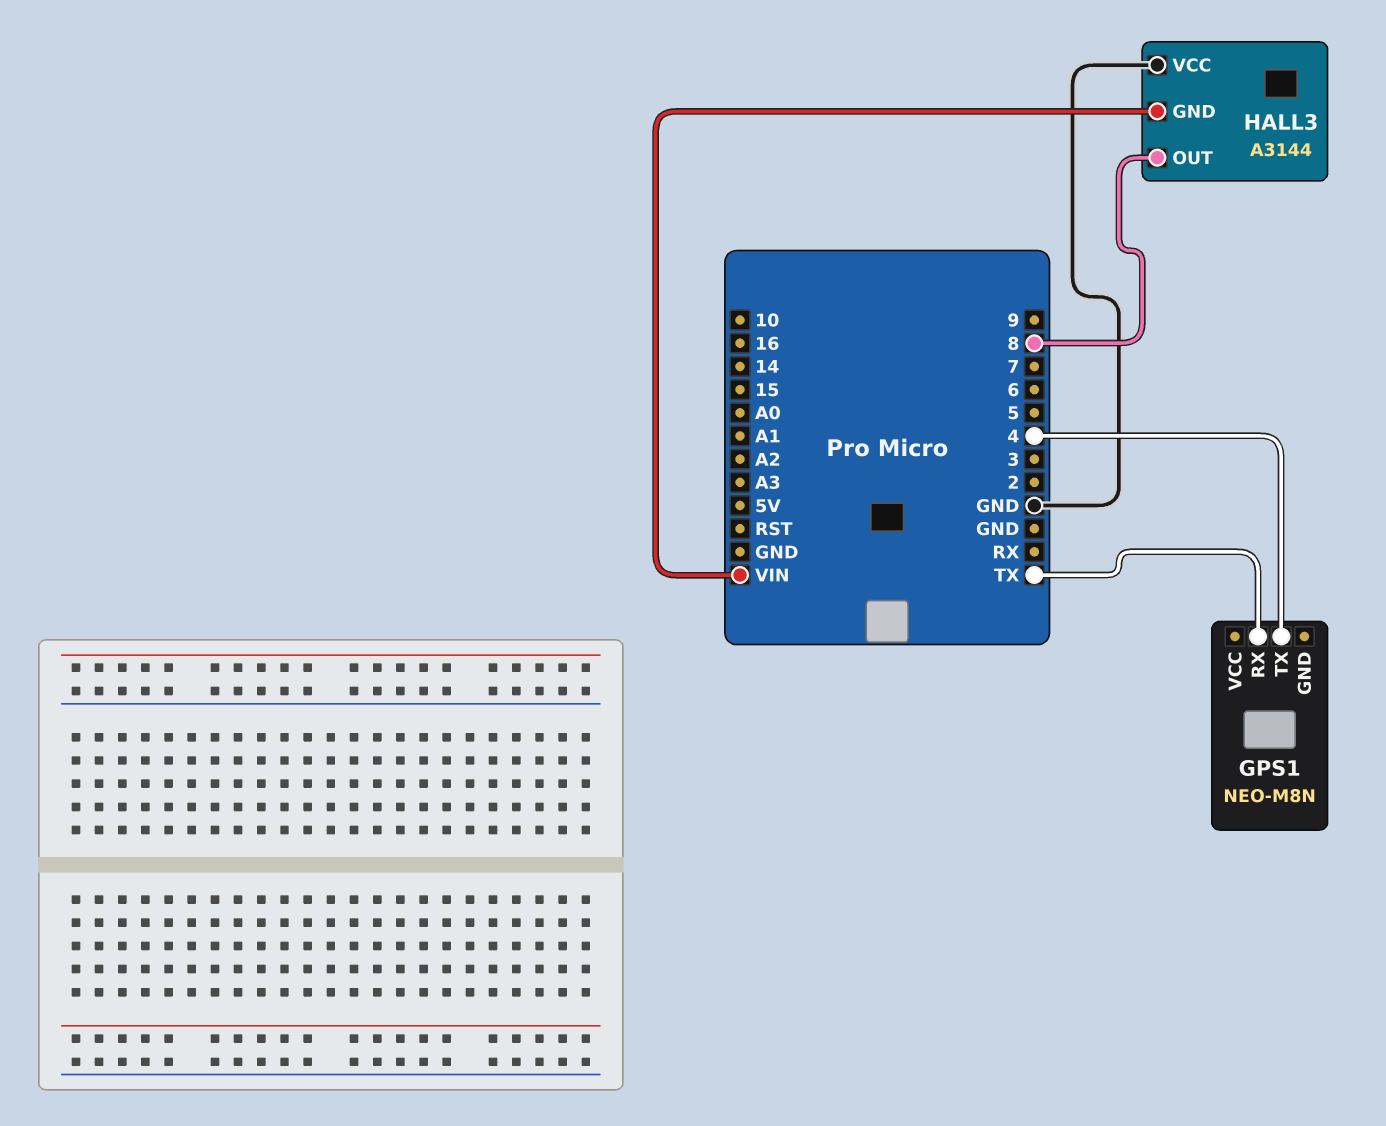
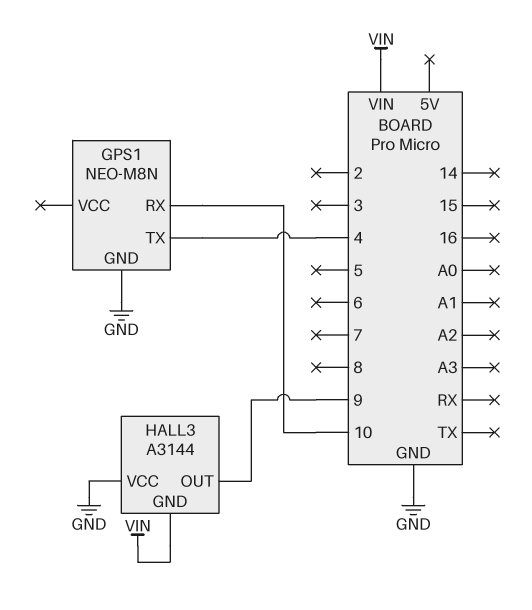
GPS1 pin GND: none -> GND
GPS1 pin RX: TX -> 10
HALL3 pin OUT: 8 -> 9

